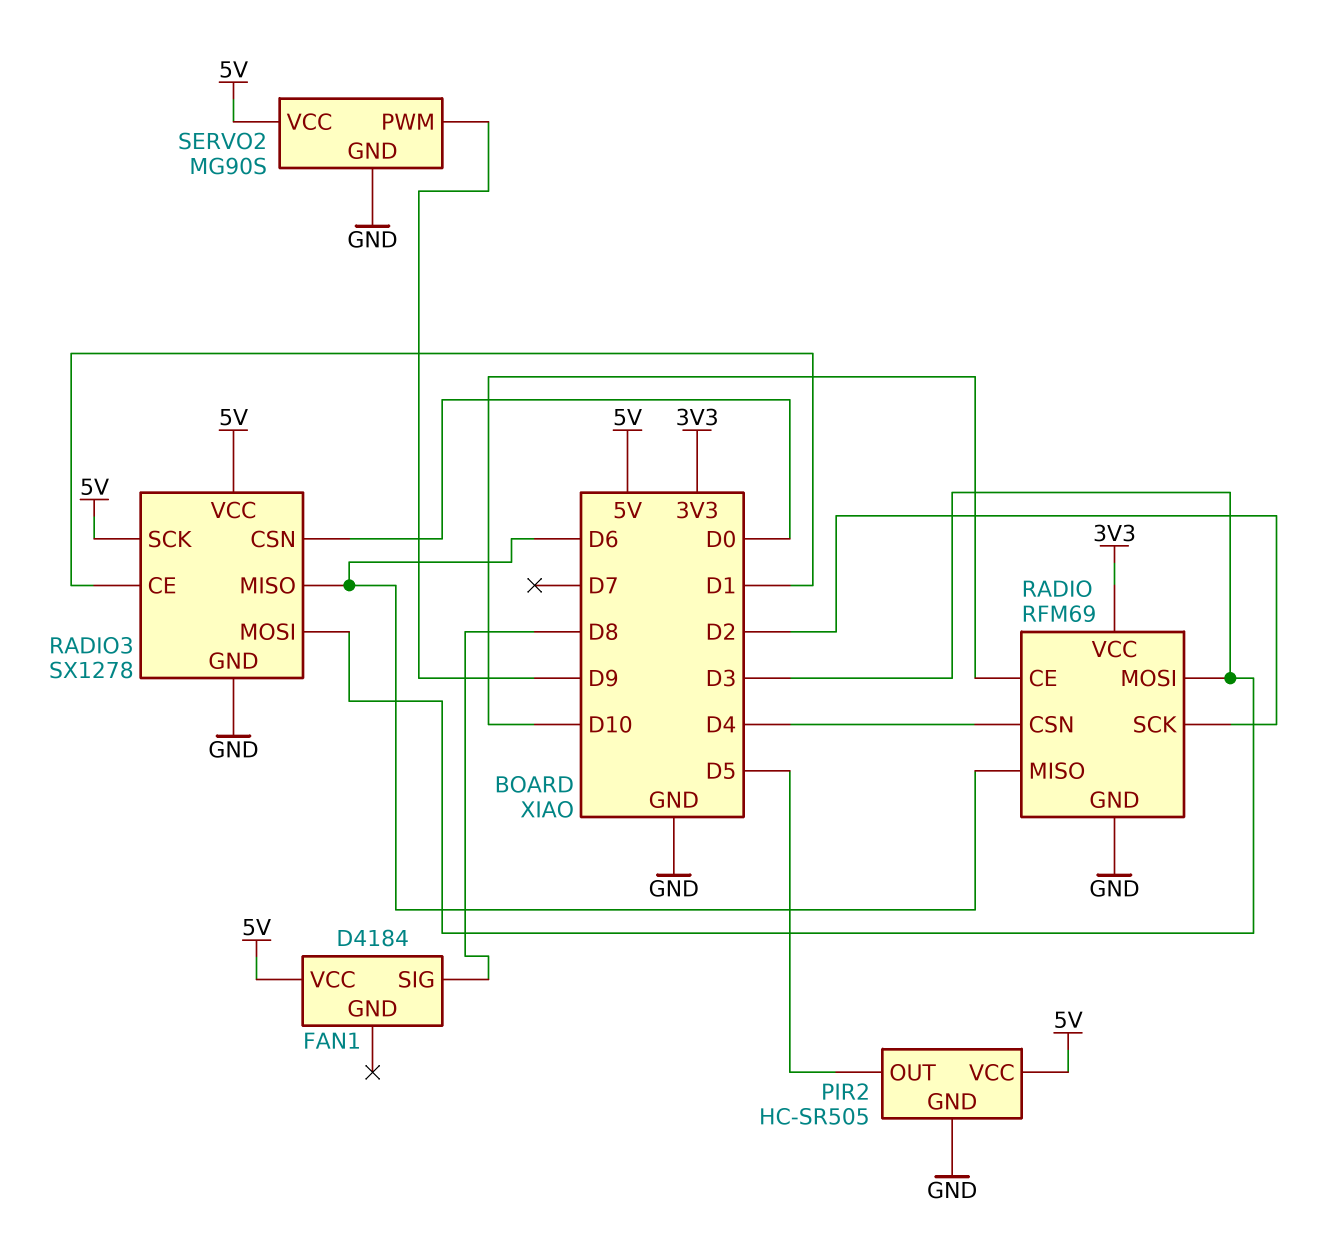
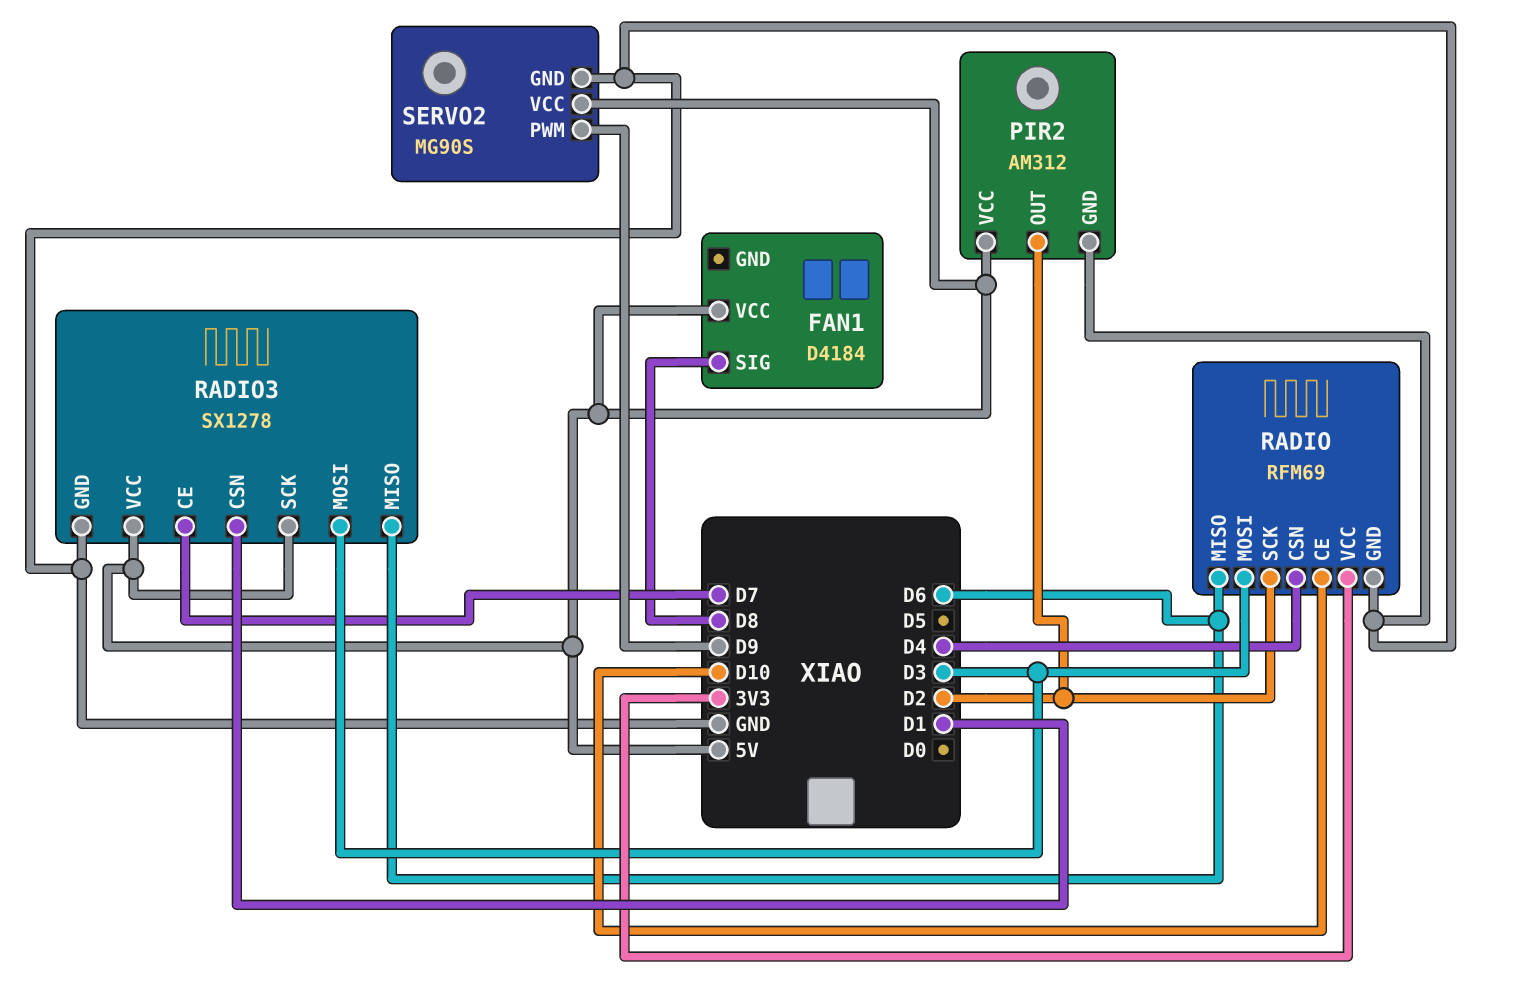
PIR2: HC-SR505 -> AM312
PIR2 pin OUT: D5 -> D2
RADIO3 pin CE: D1 -> D7
RADIO3 pin CSN: D0 -> D1

